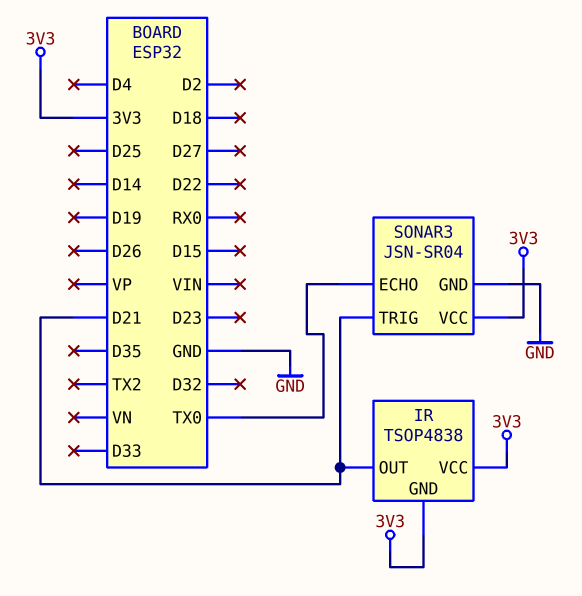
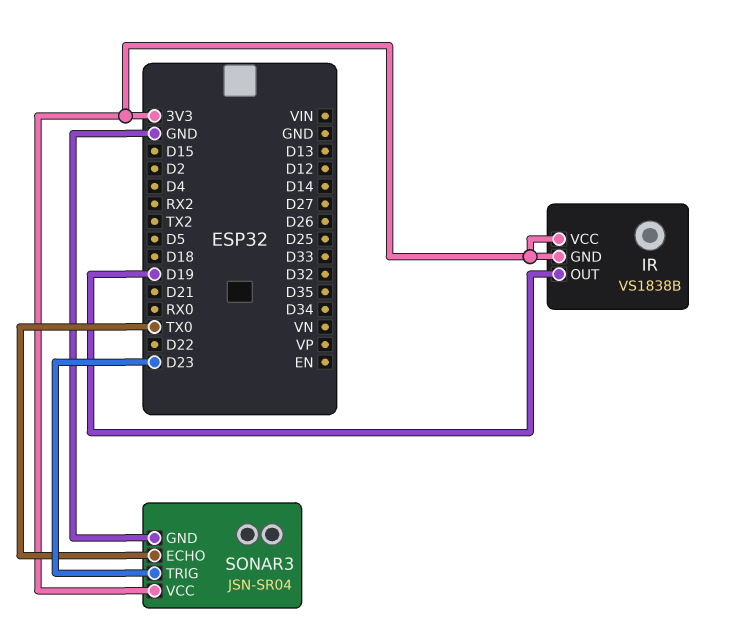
IR: TSOP4838 -> VS1838B
IR pin OUT: D21 -> D19
SONAR3 pin TRIG: D21 -> D23

